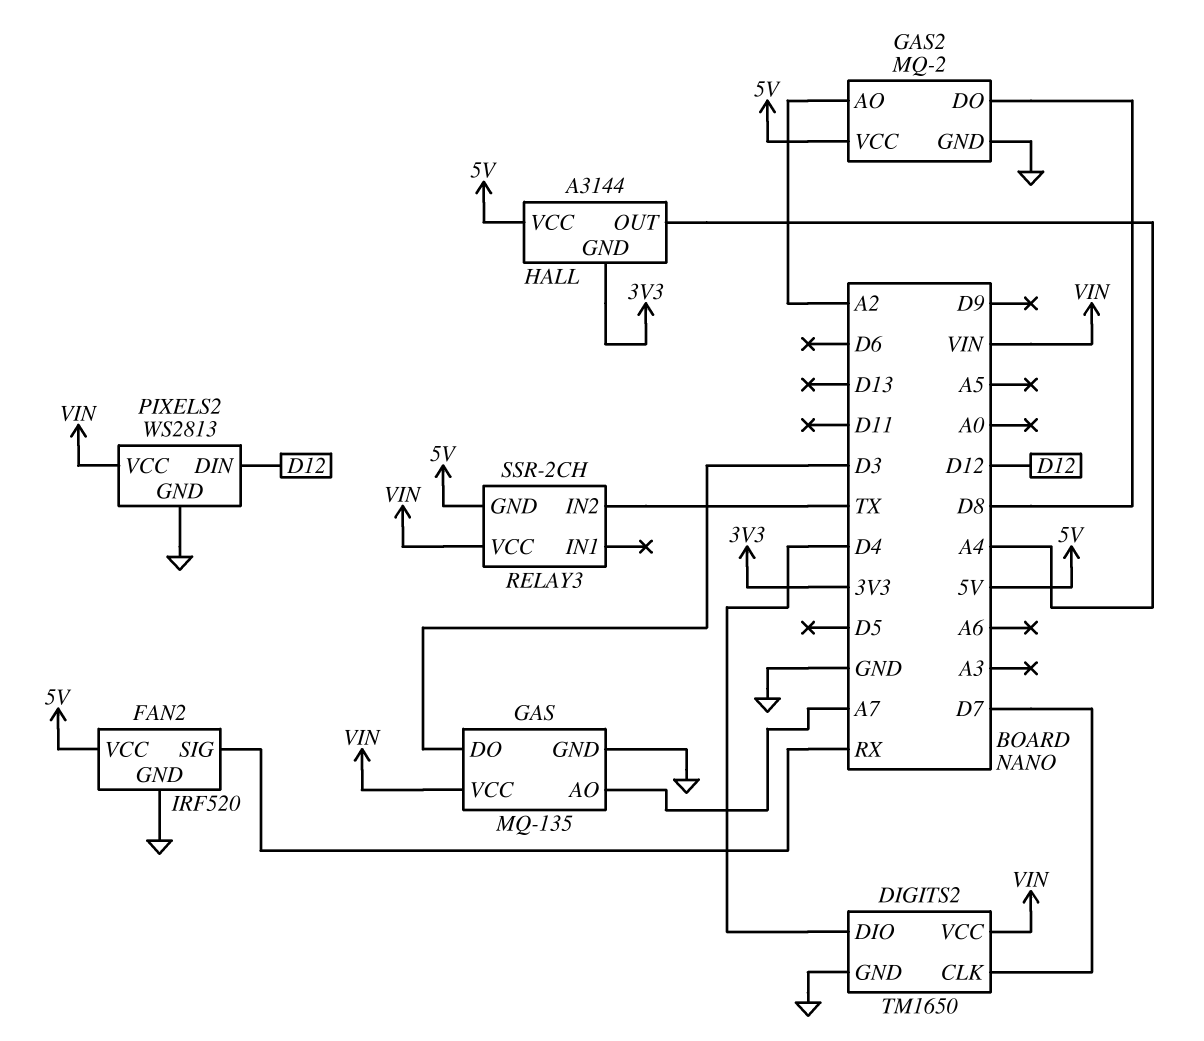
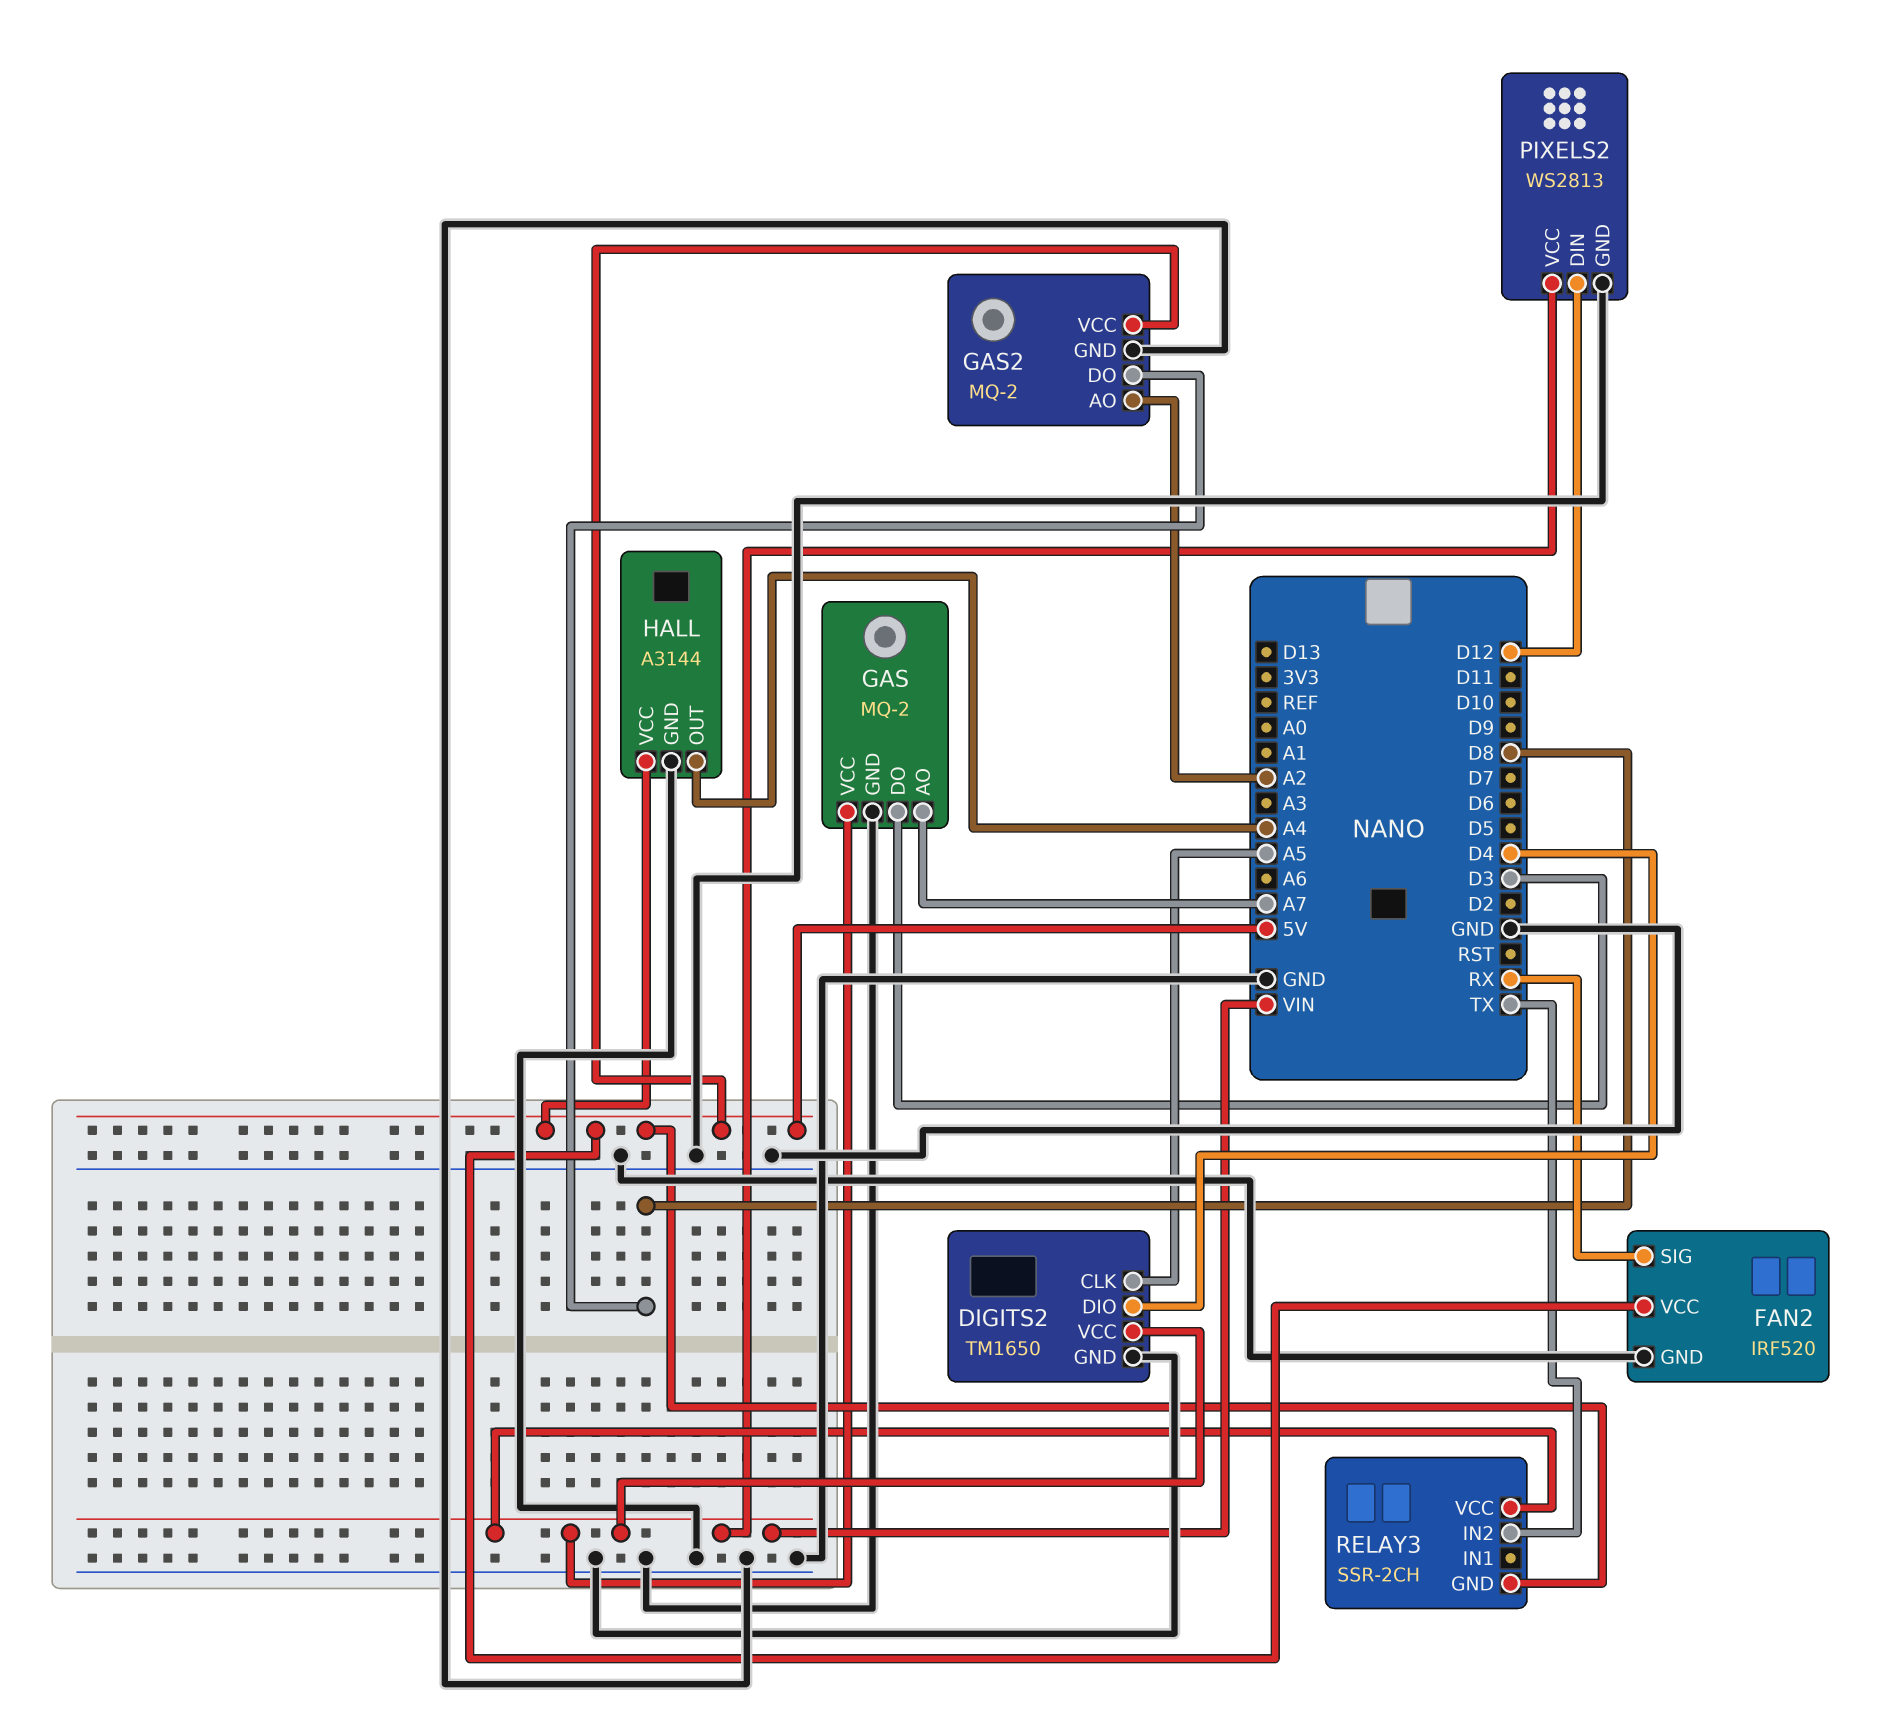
DIGITS2 pin CLK: D7 -> A5
GAS: MQ-135 -> MQ-2
HALL pin GND: 3V3 -> GND

